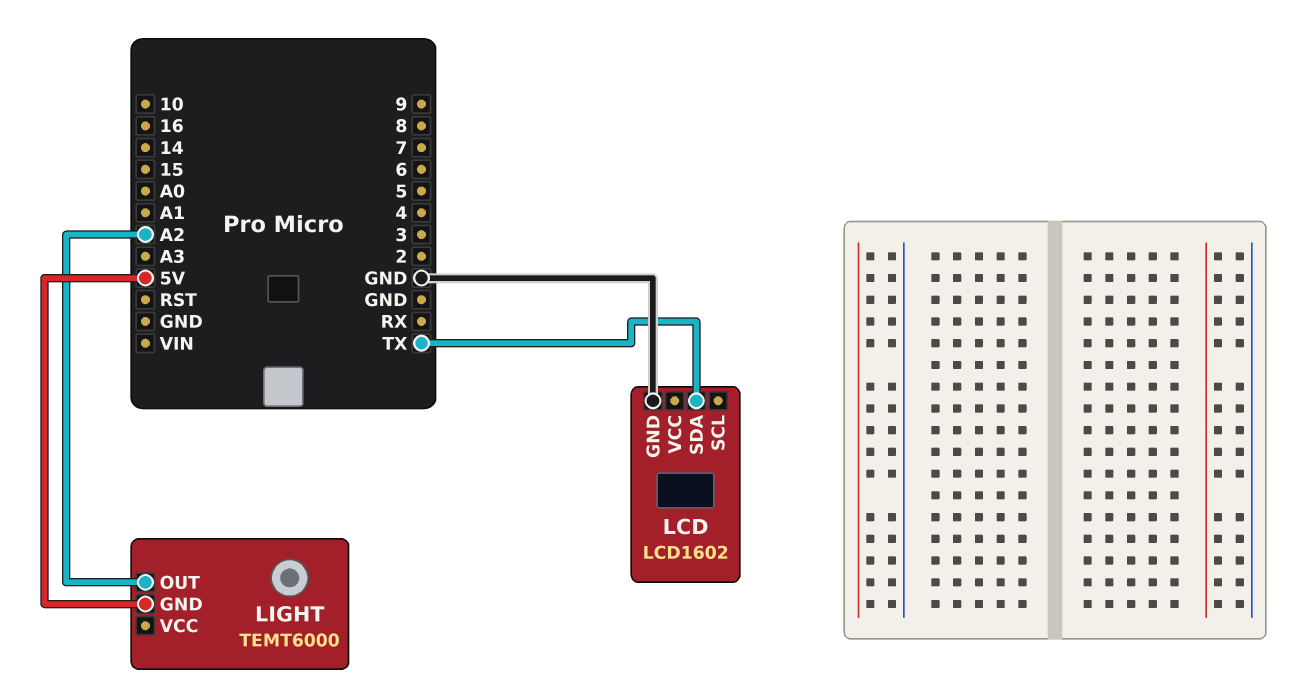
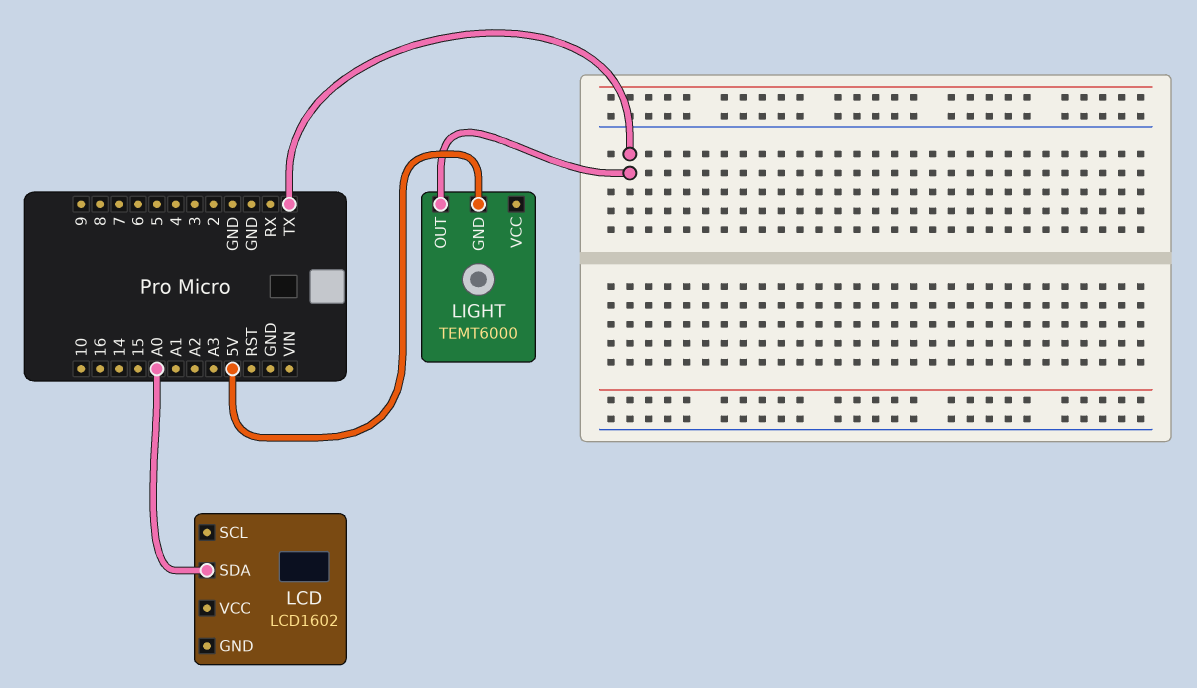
LCD pin GND: GND -> none
LCD pin SDA: TX -> A0
LIGHT pin OUT: A2 -> TX

